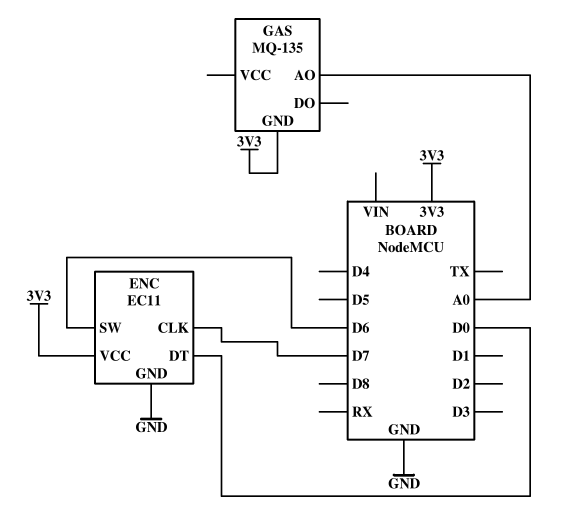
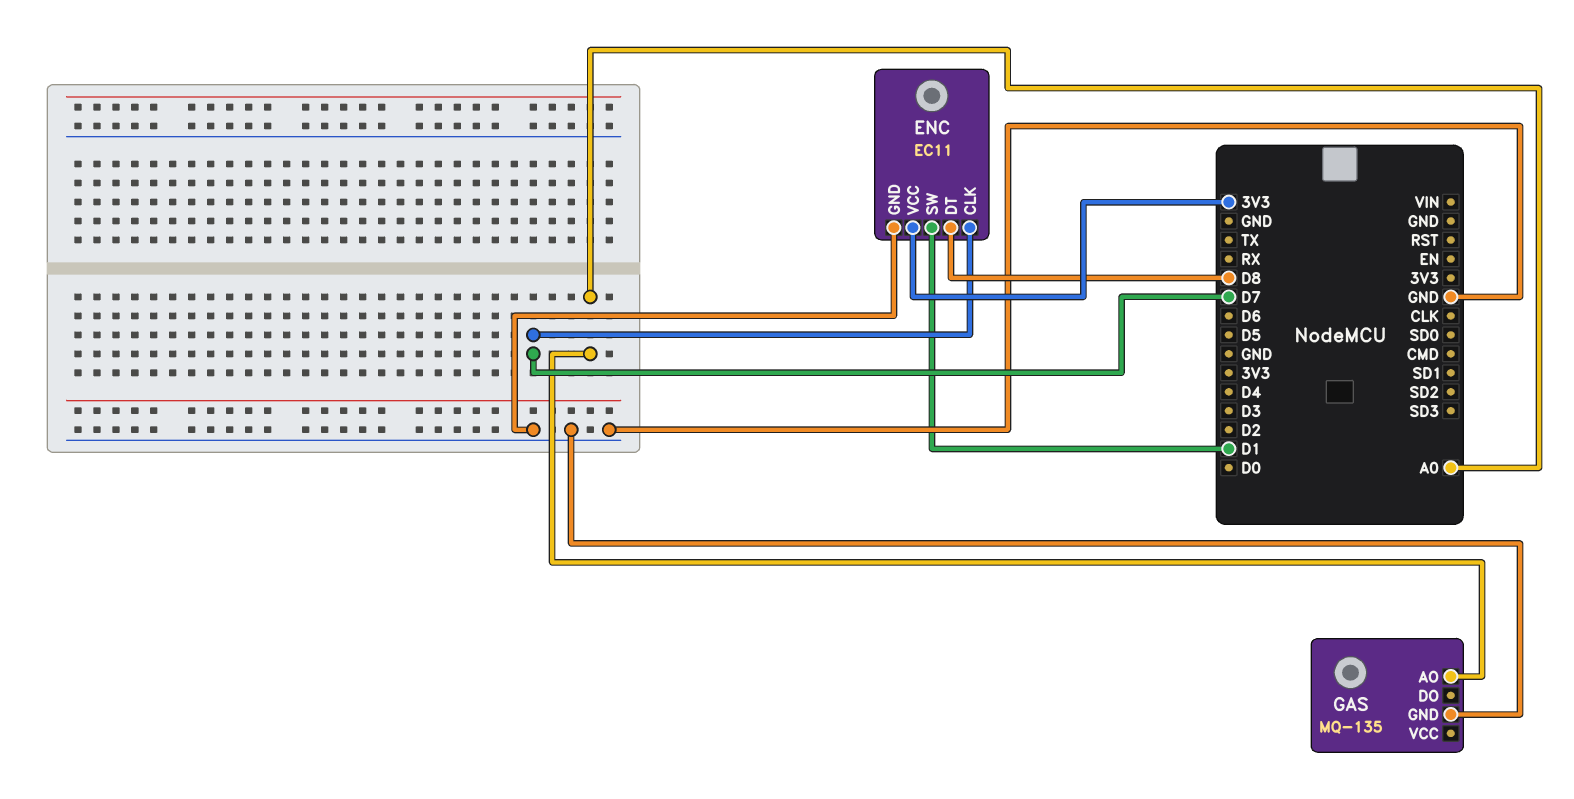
ENC pin DT: D0 -> D8
ENC pin SW: D6 -> D1
GAS pin GND: 3V3 -> GND

